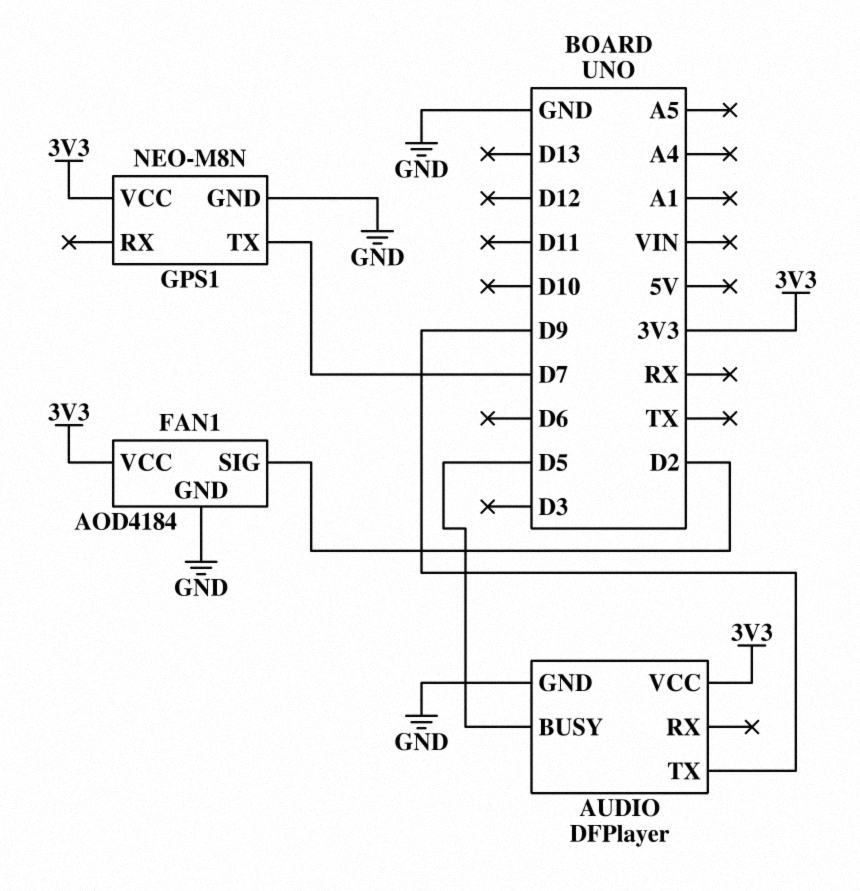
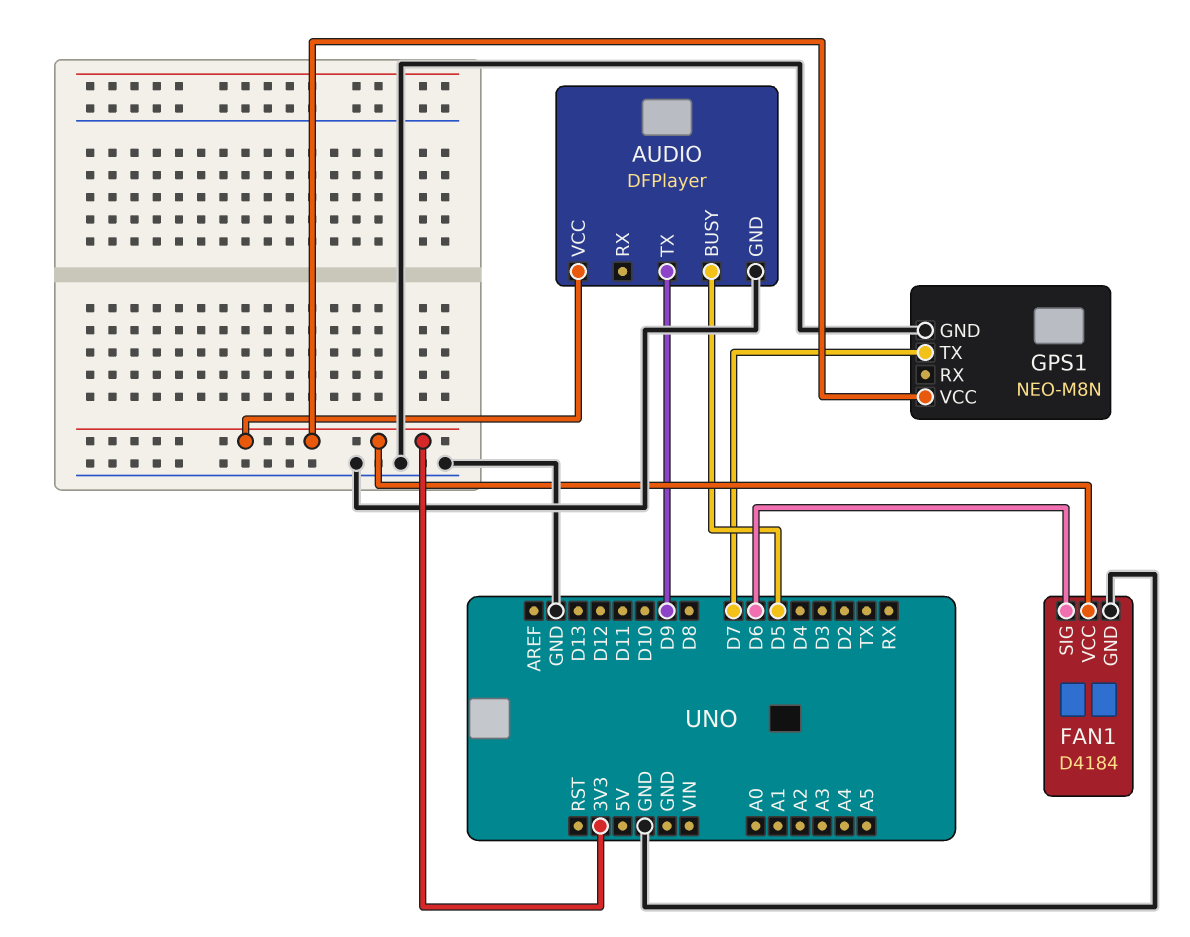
FAN1: AOD4184 -> D4184
FAN1 pin SIG: D2 -> D6

